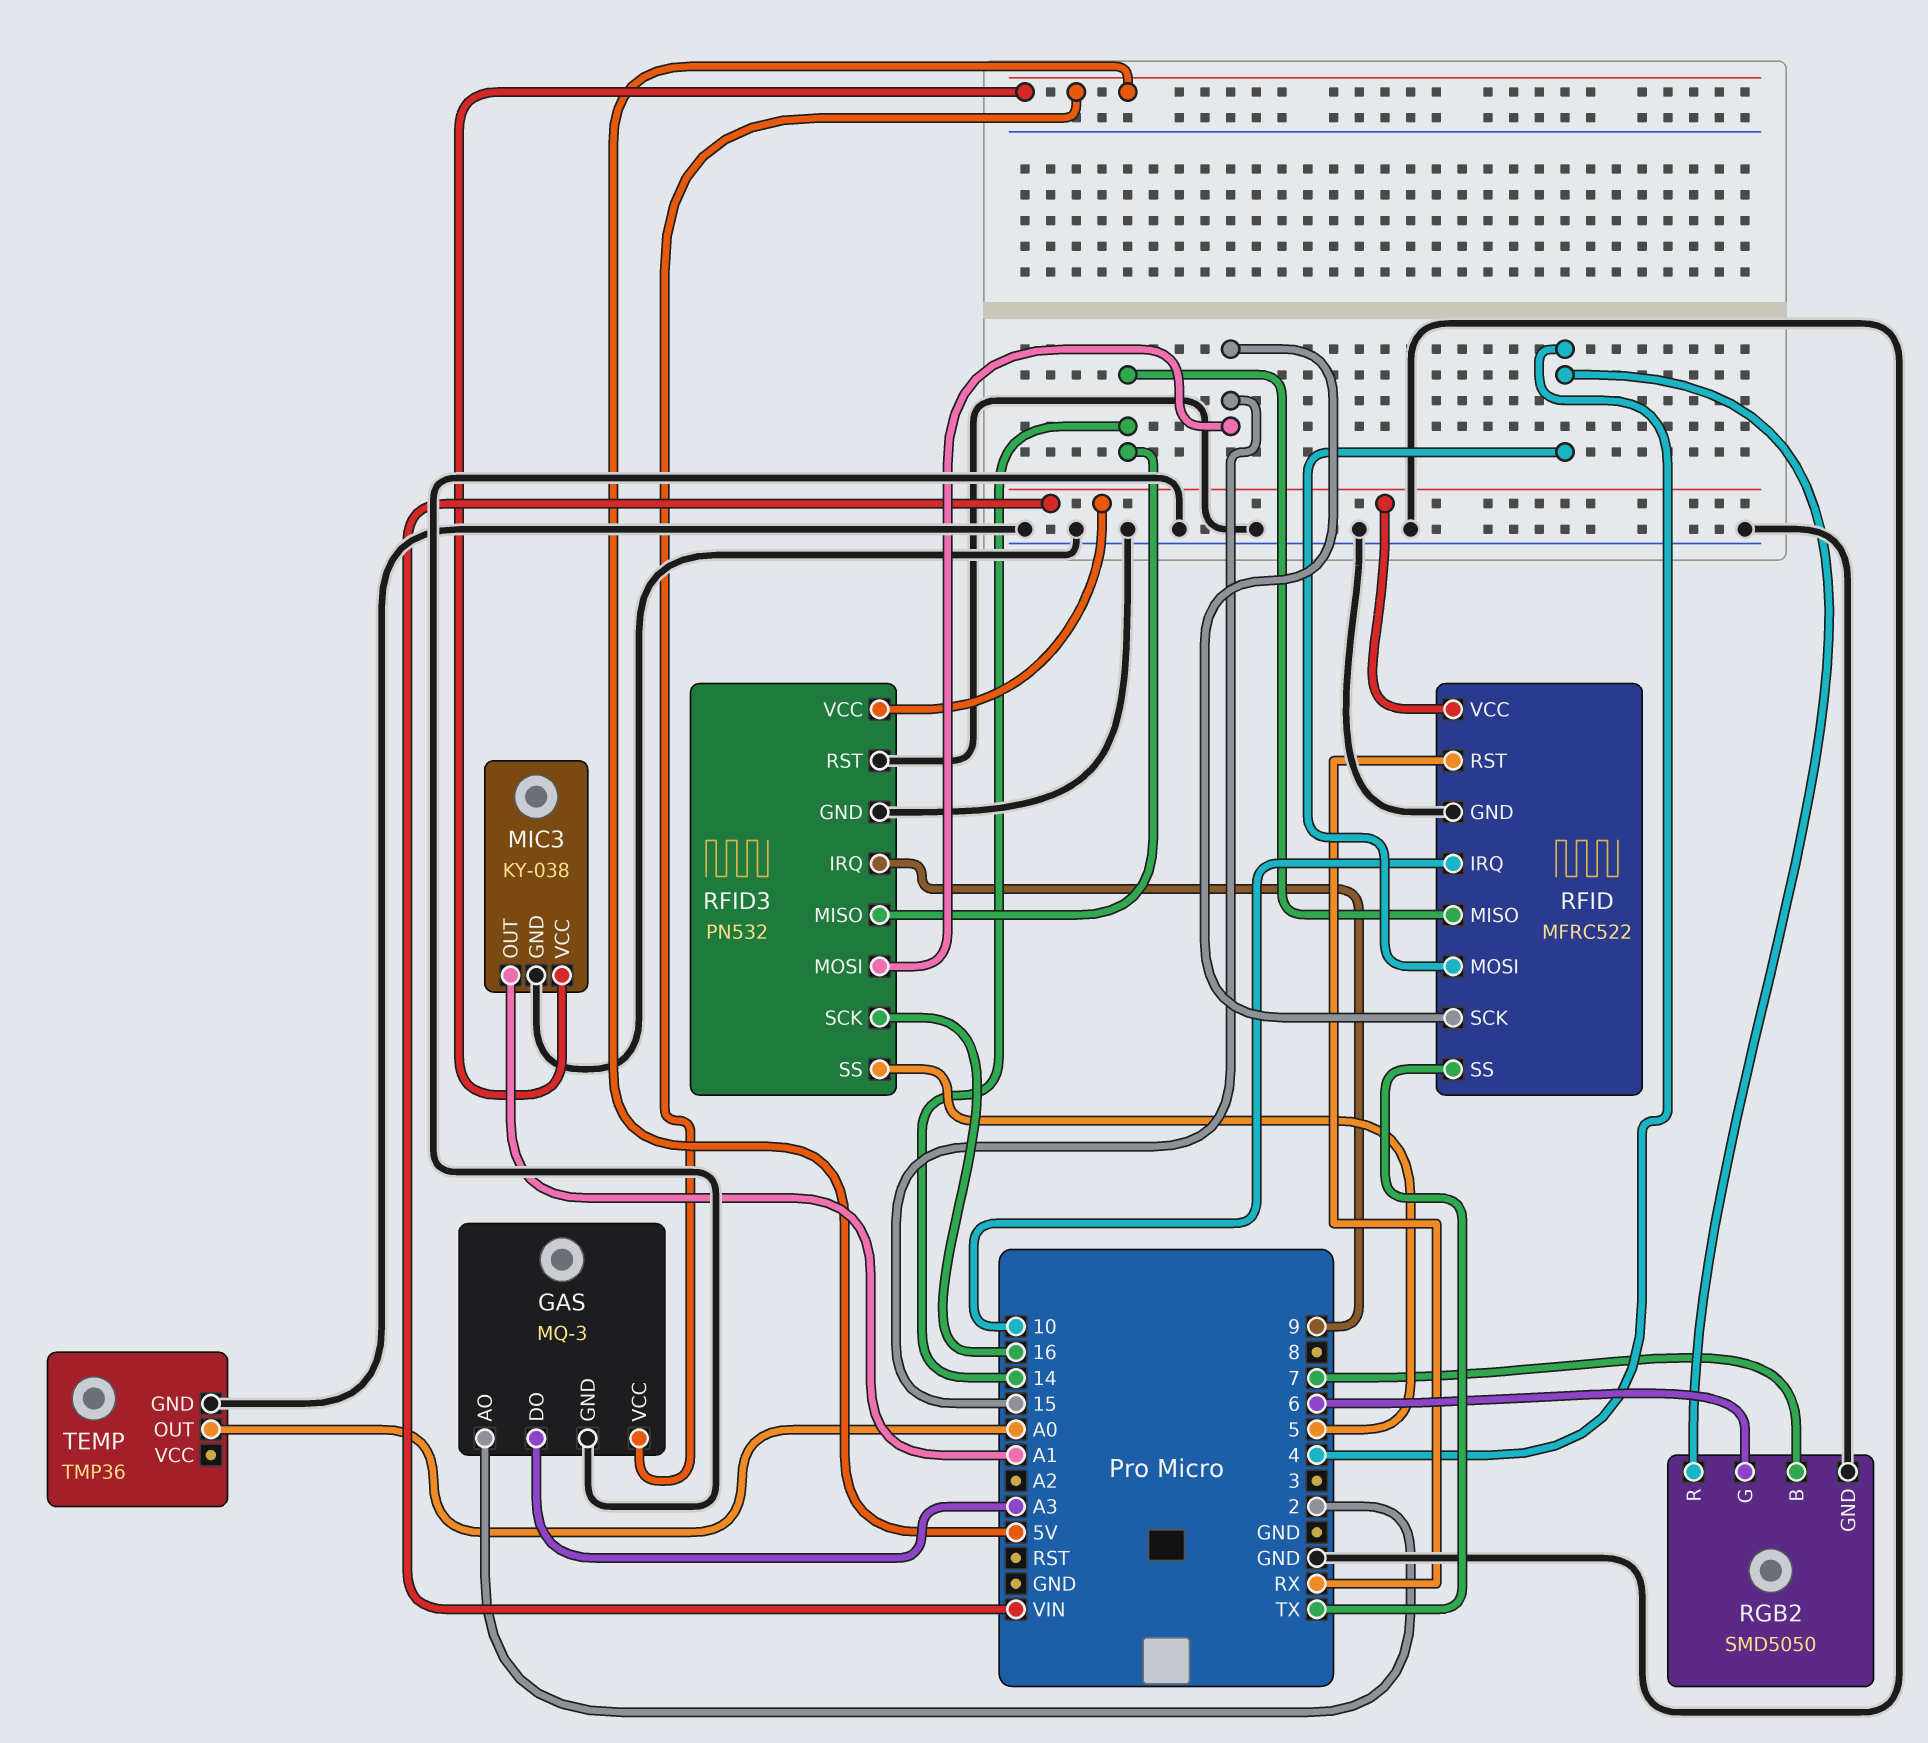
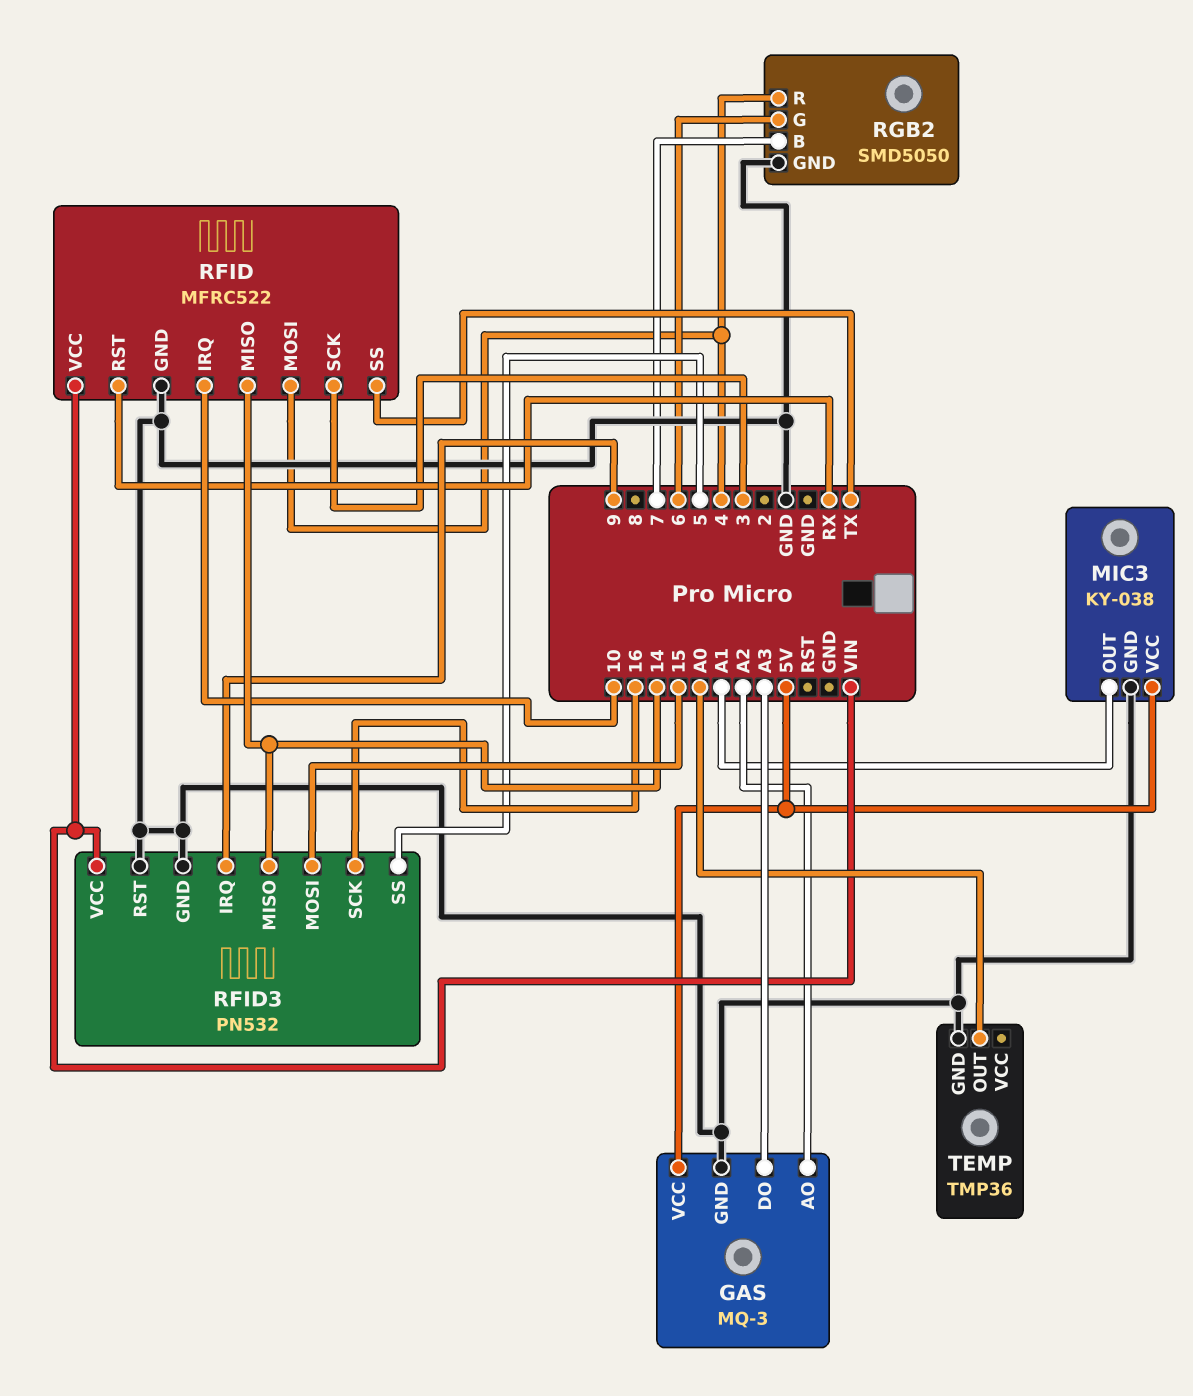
GAS pin AO: 2 -> A2
RFID pin SCK: 15 -> 3

